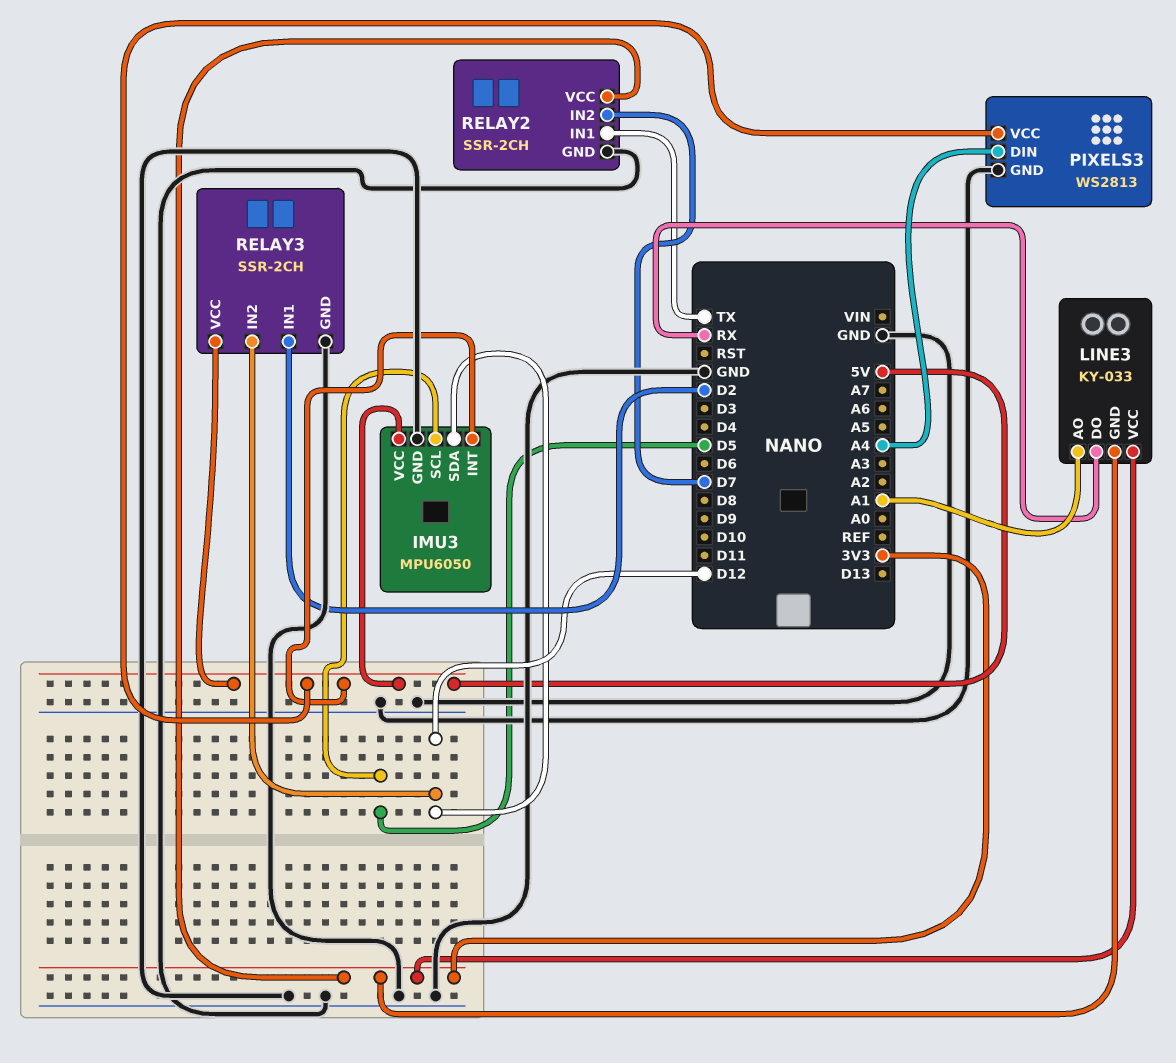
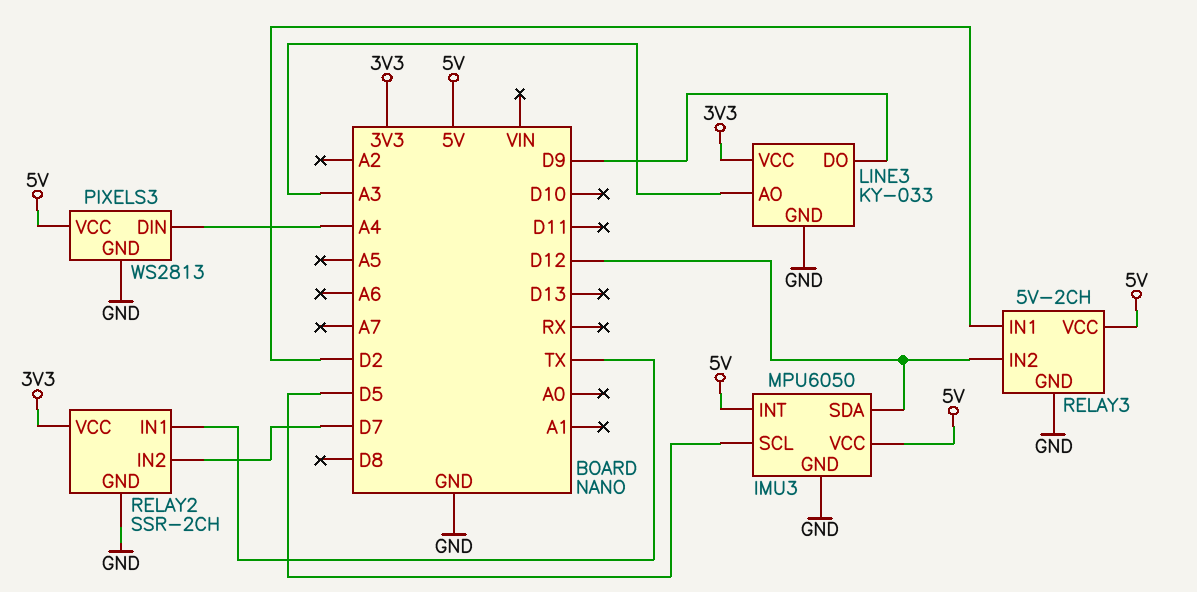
LINE3 pin AO: A1 -> A3
LINE3 pin DO: RX -> D9
LINE3 pin GND: 3V3 -> GND
RELAY3: SSR-2CH -> 5V-2CH

